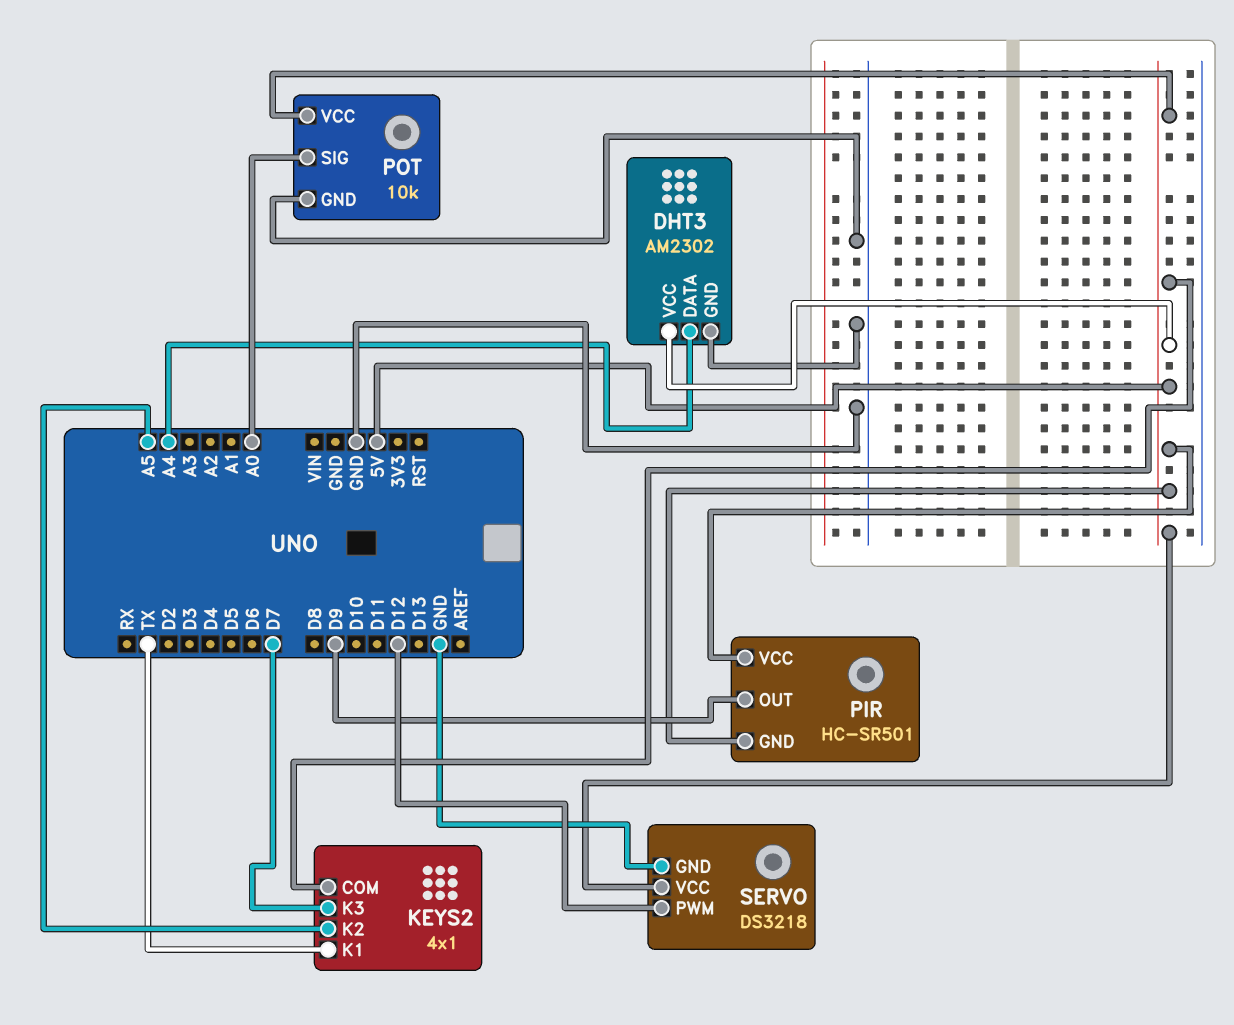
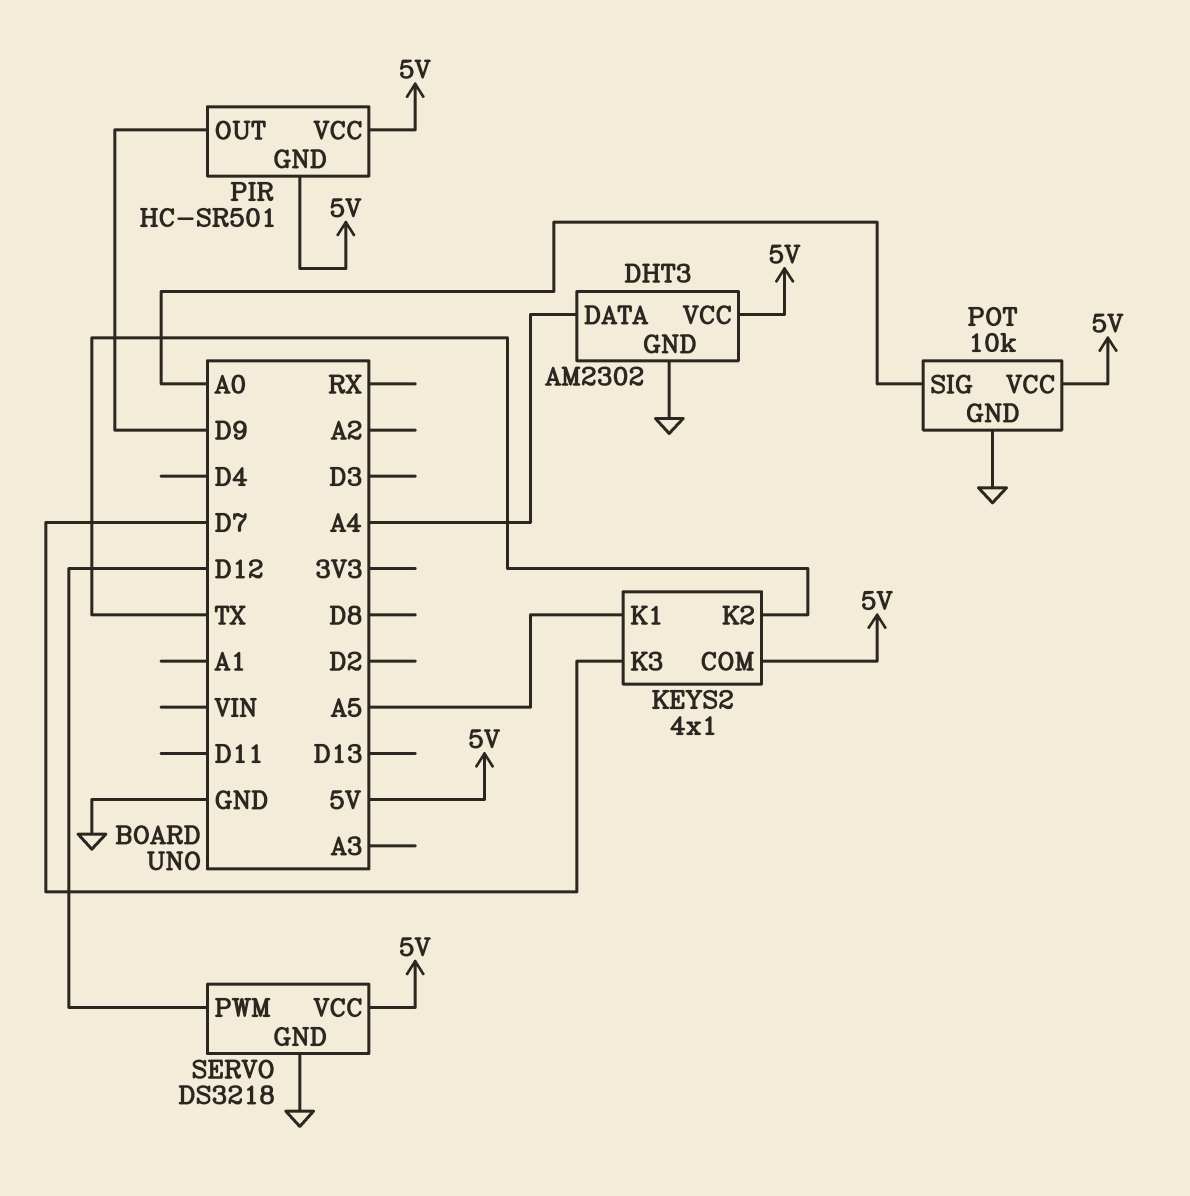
KEYS2 pin K1: TX -> A5
KEYS2 pin K2: A5 -> TX

